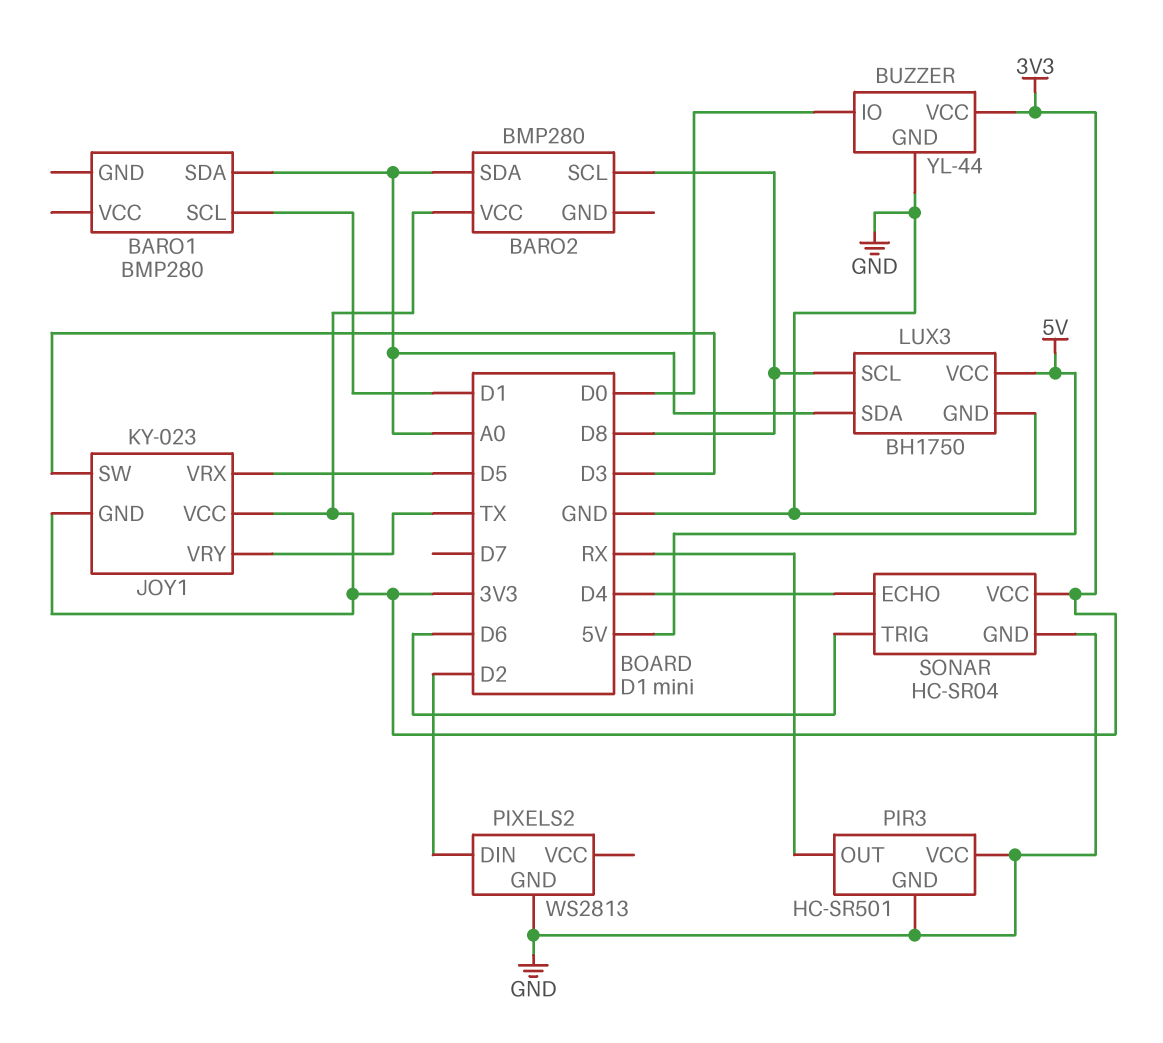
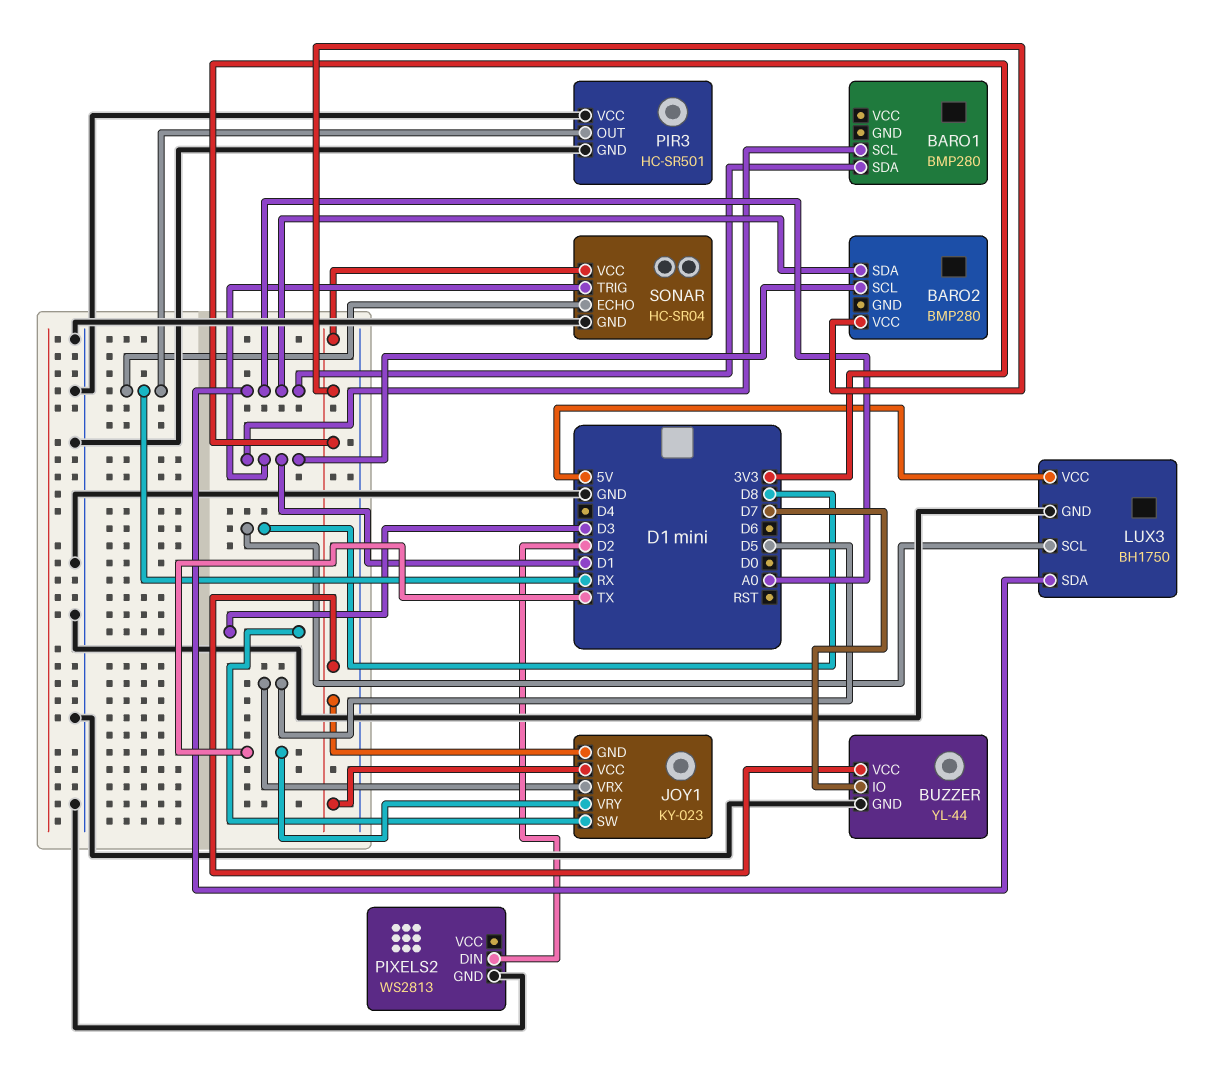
BARO2 pin SCL: D8 -> D1
BUZZER pin IO: D0 -> D7
SONAR pin ECHO: D4 -> RX
SONAR pin TRIG: D6 -> D1

